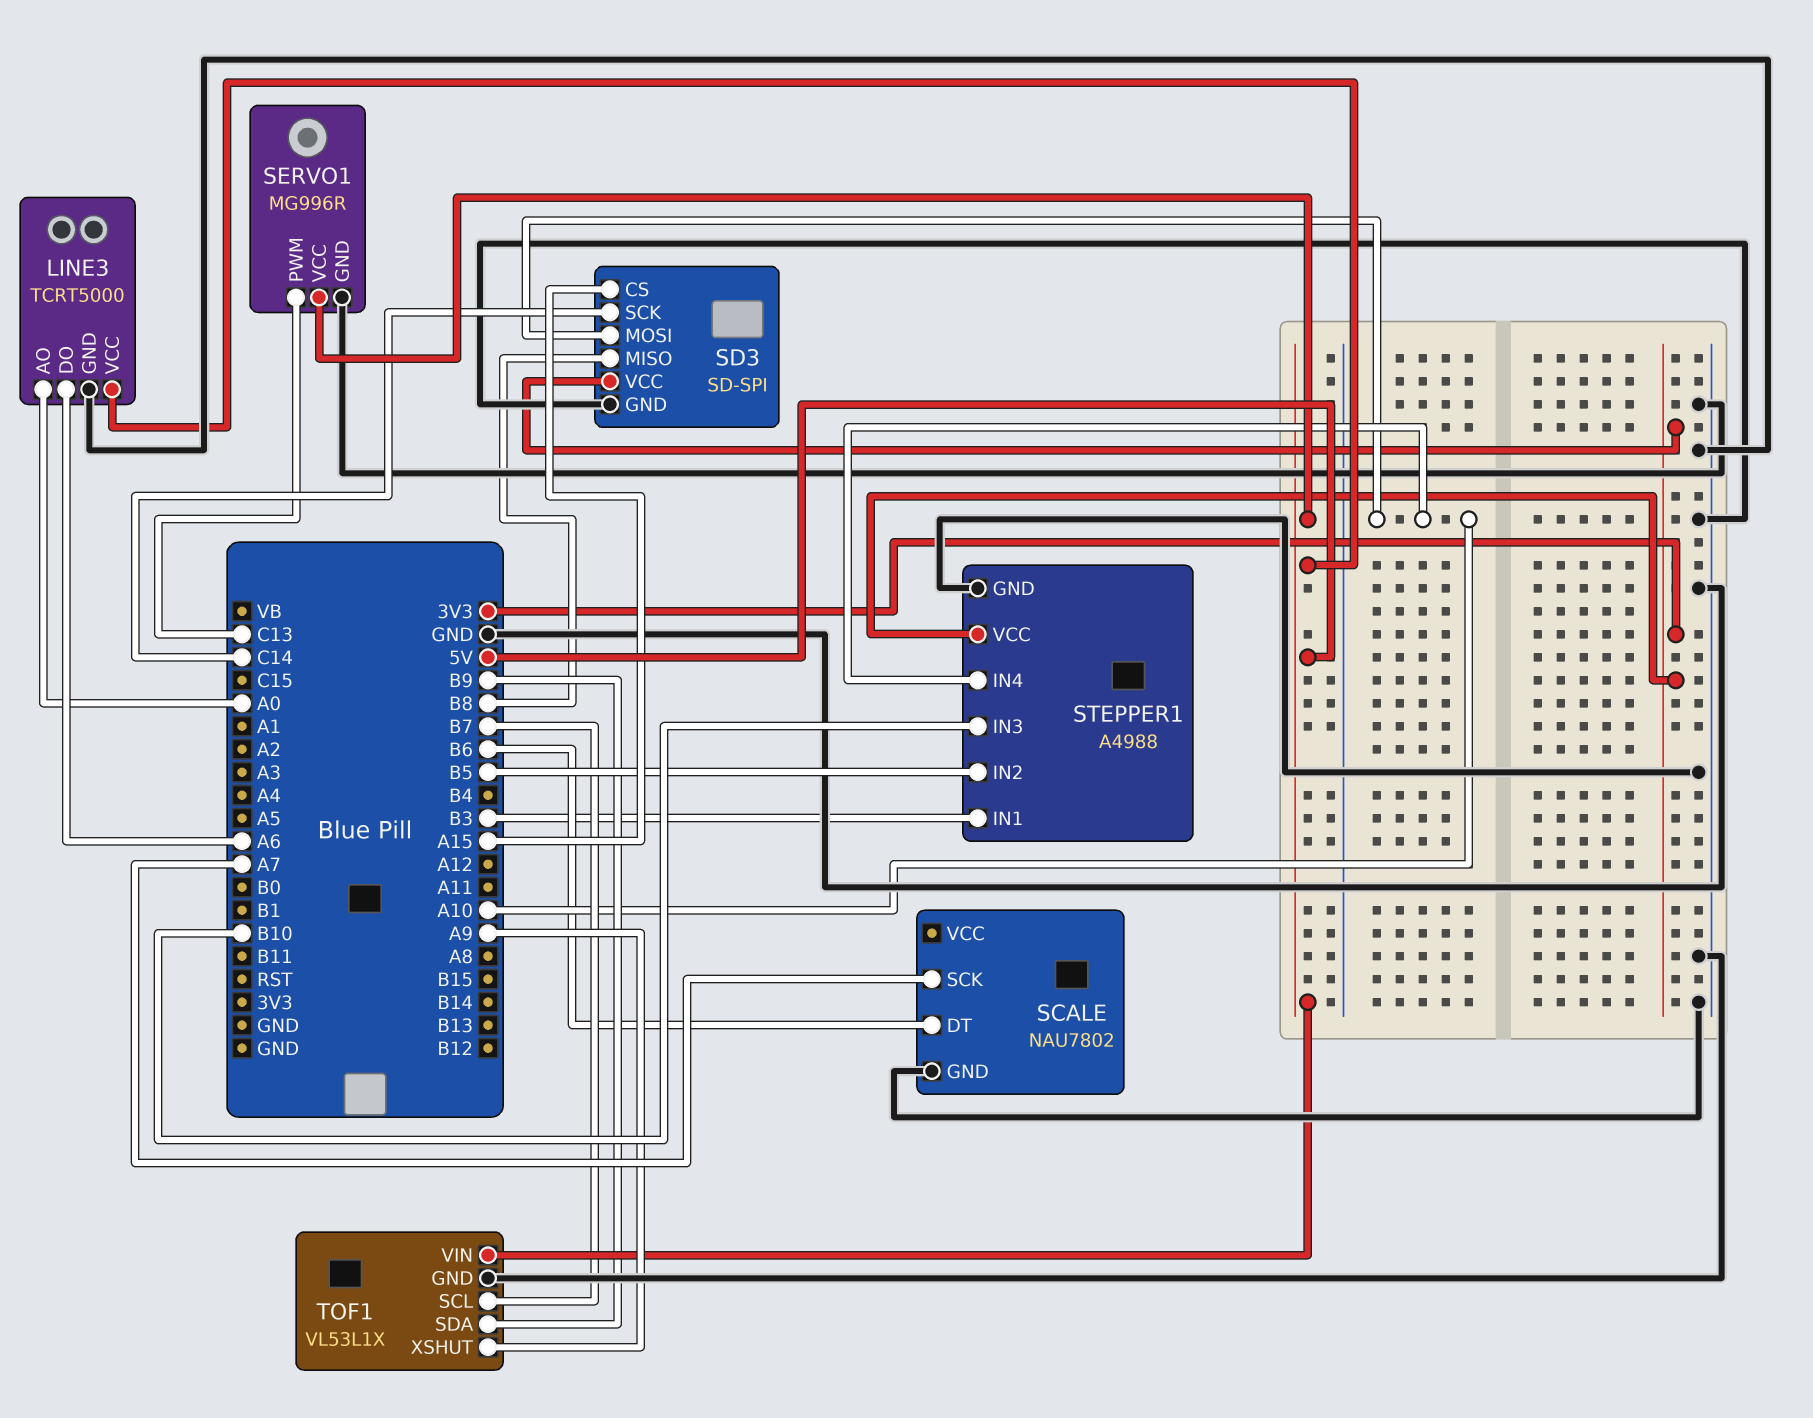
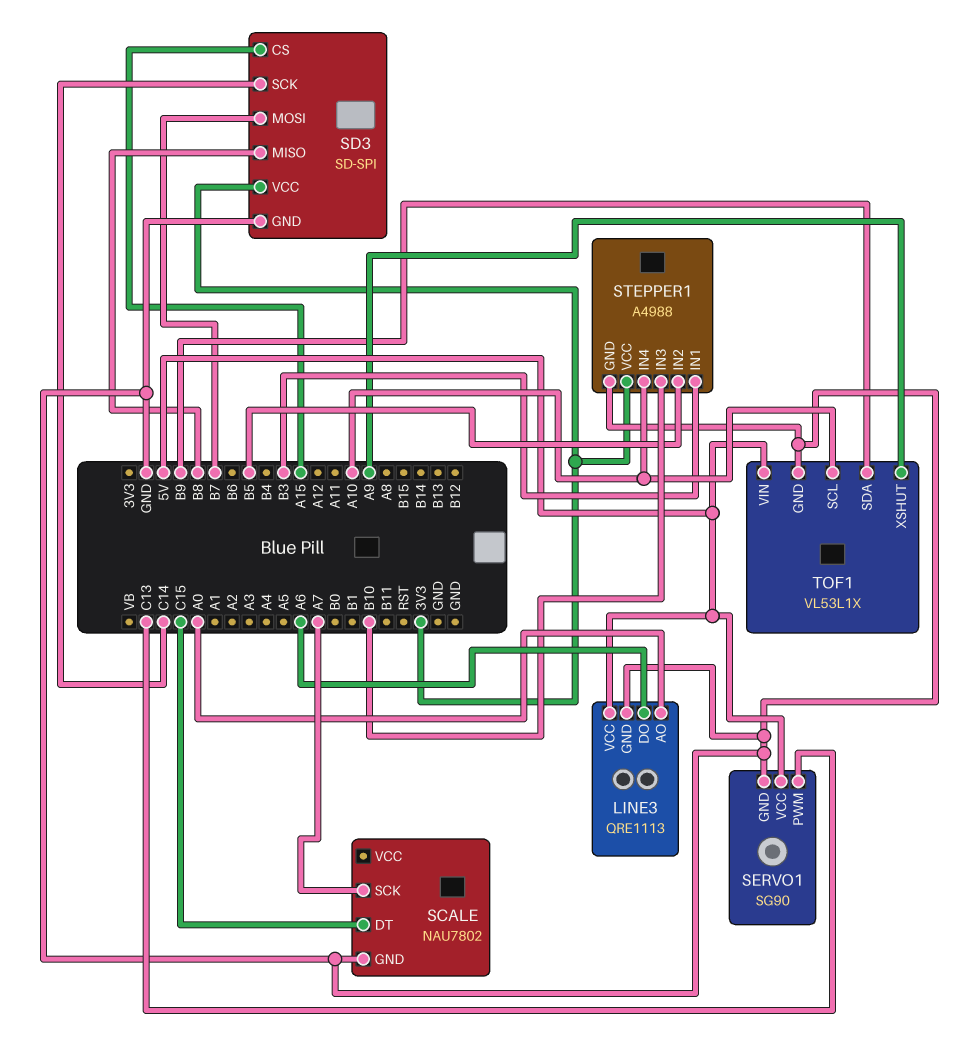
LINE3: TCRT5000 -> QRE1113
SCALE pin DT: B6 -> C15
SD3 pin MOSI: A10 -> B7
SERVO1: MG996R -> SG90
TOF1 pin SCL: B7 -> A10

